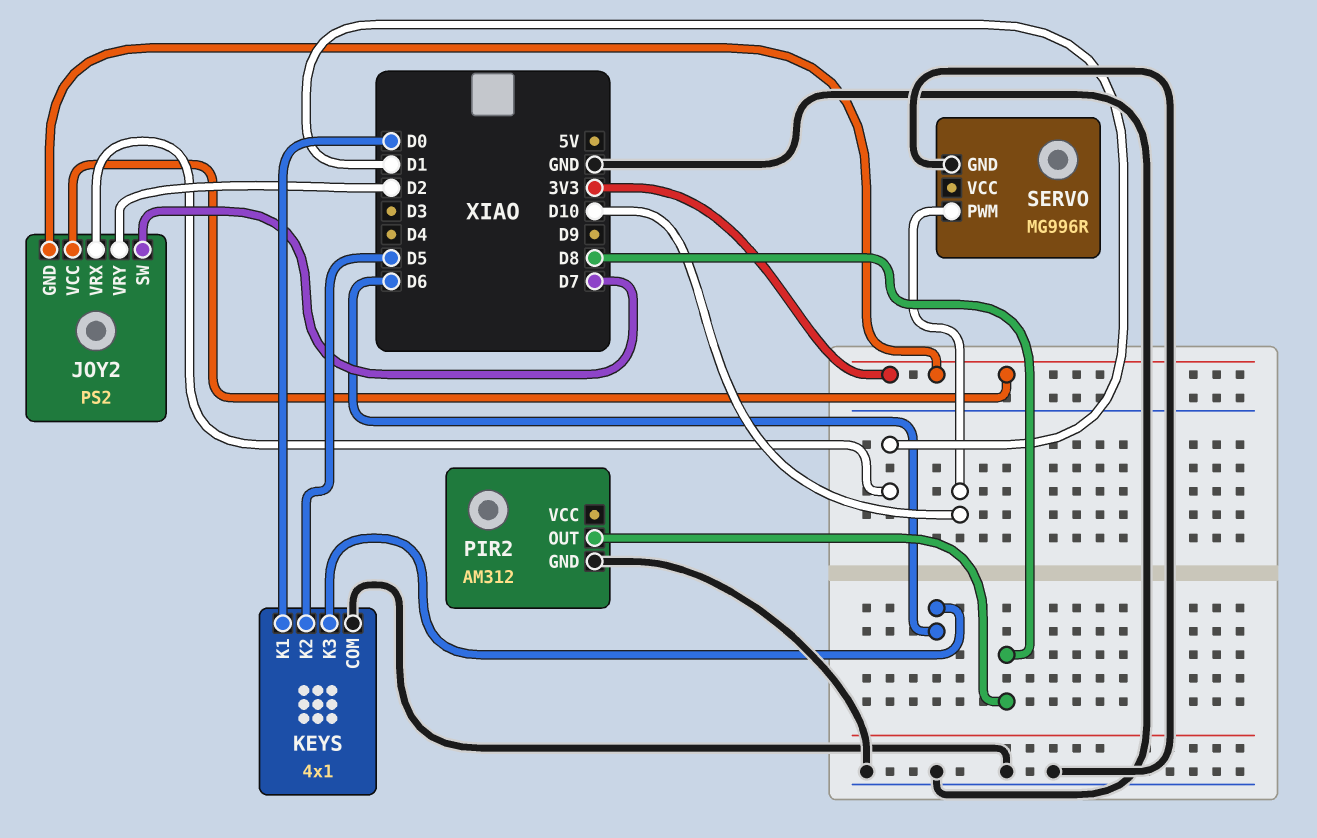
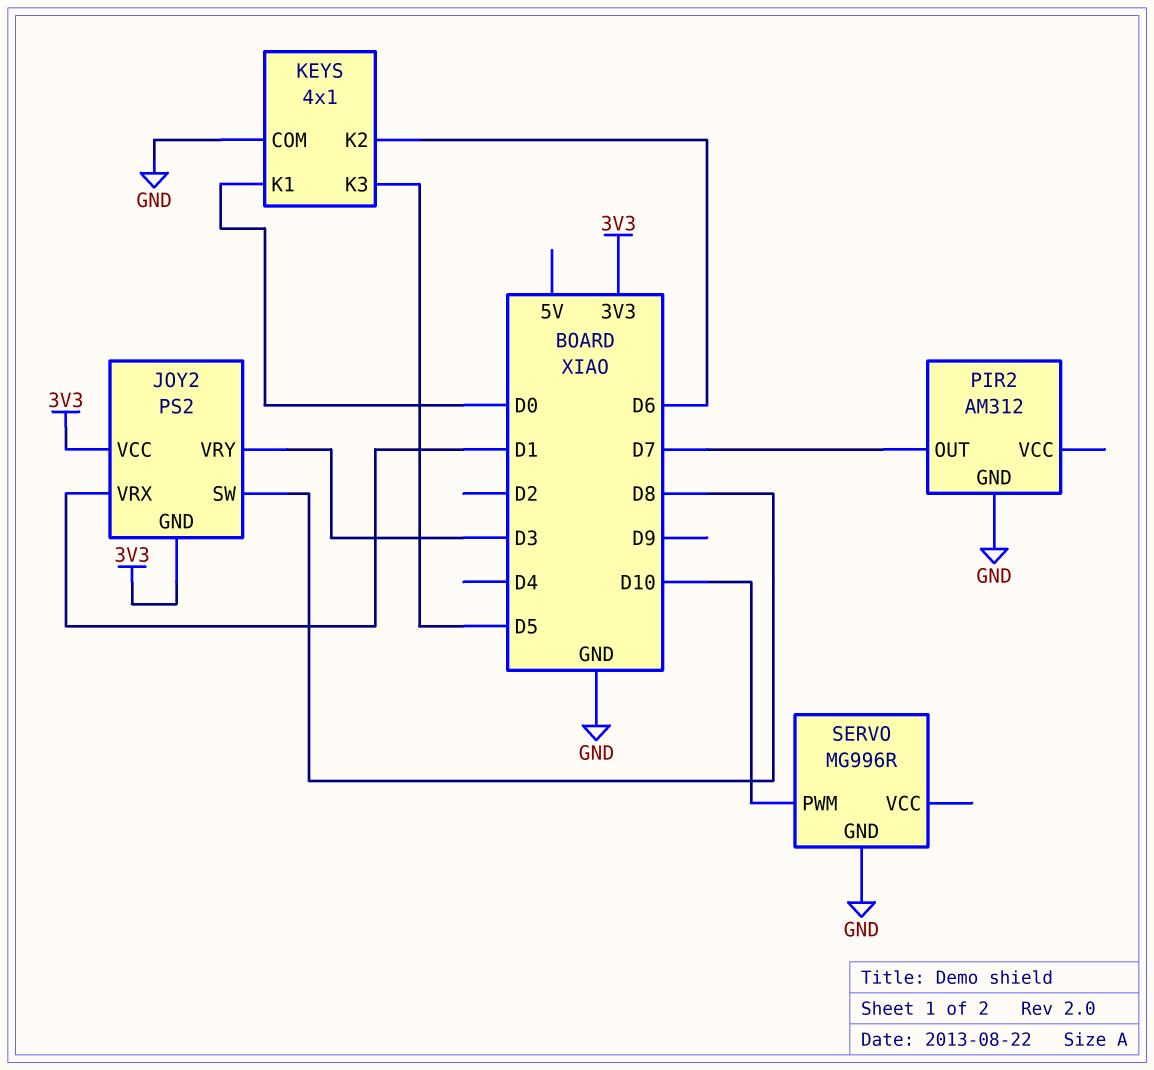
JOY2 pin SW: D7 -> D8
JOY2 pin VRY: D2 -> D3
KEYS pin K2: D5 -> D6
KEYS pin K3: D6 -> D5
PIR2 pin OUT: D8 -> D7

